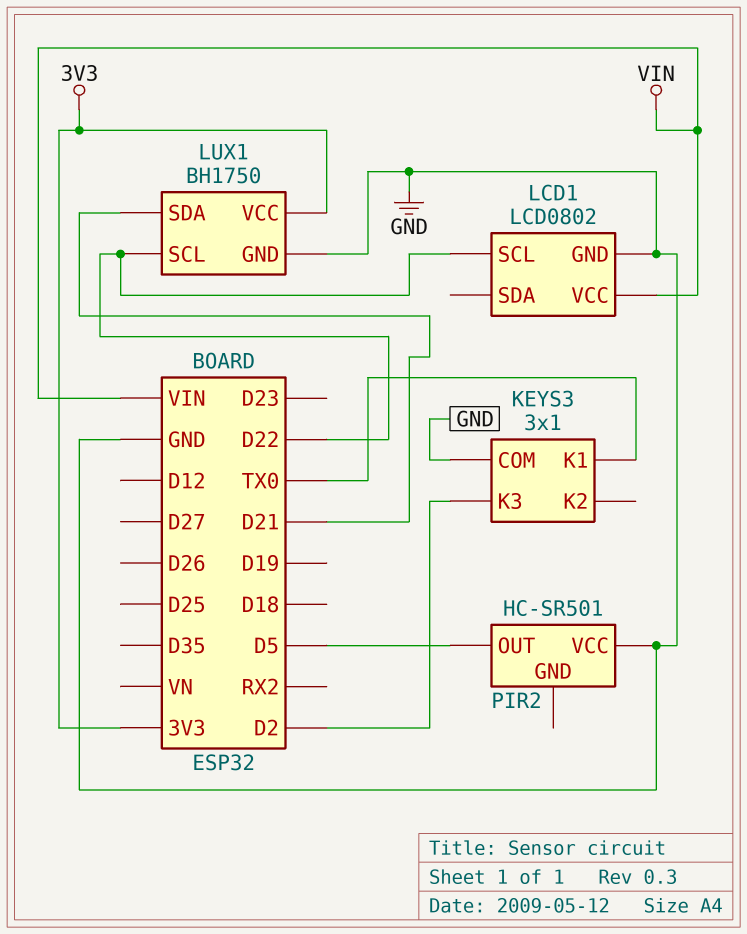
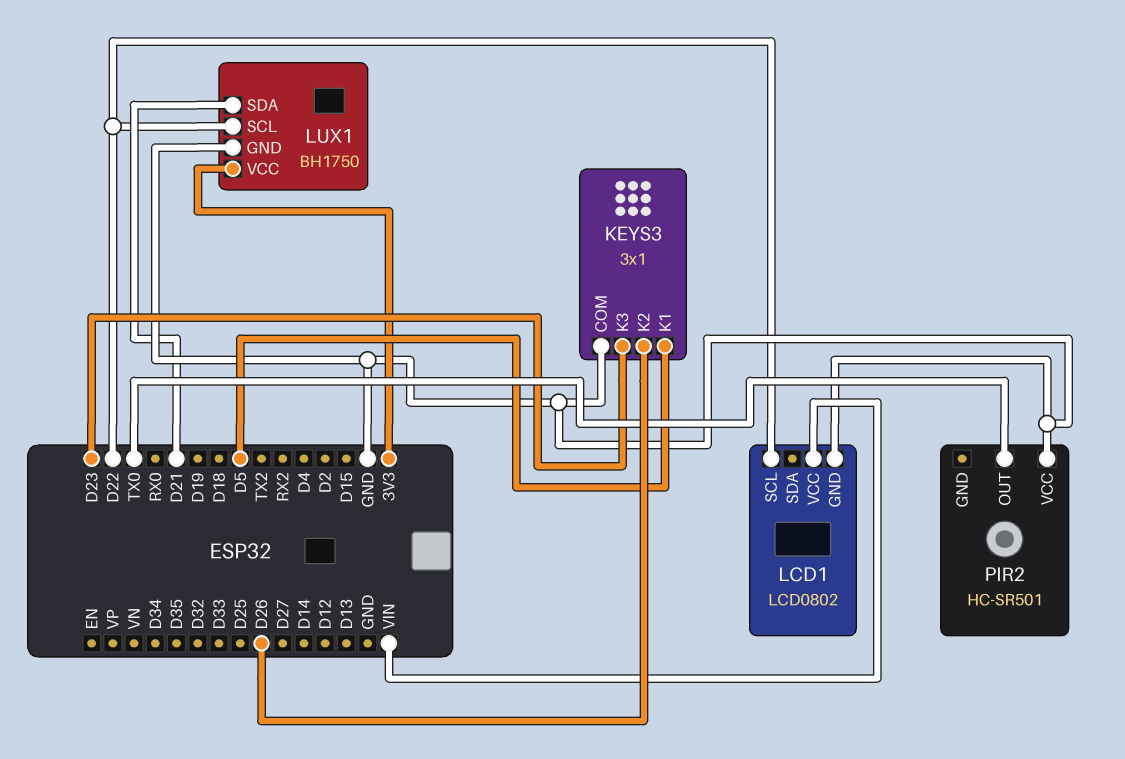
KEYS3 pin K1: TX0 -> D5
KEYS3 pin K2: none -> D26
KEYS3 pin K3: D2 -> D23
PIR2 pin OUT: D5 -> TX0

